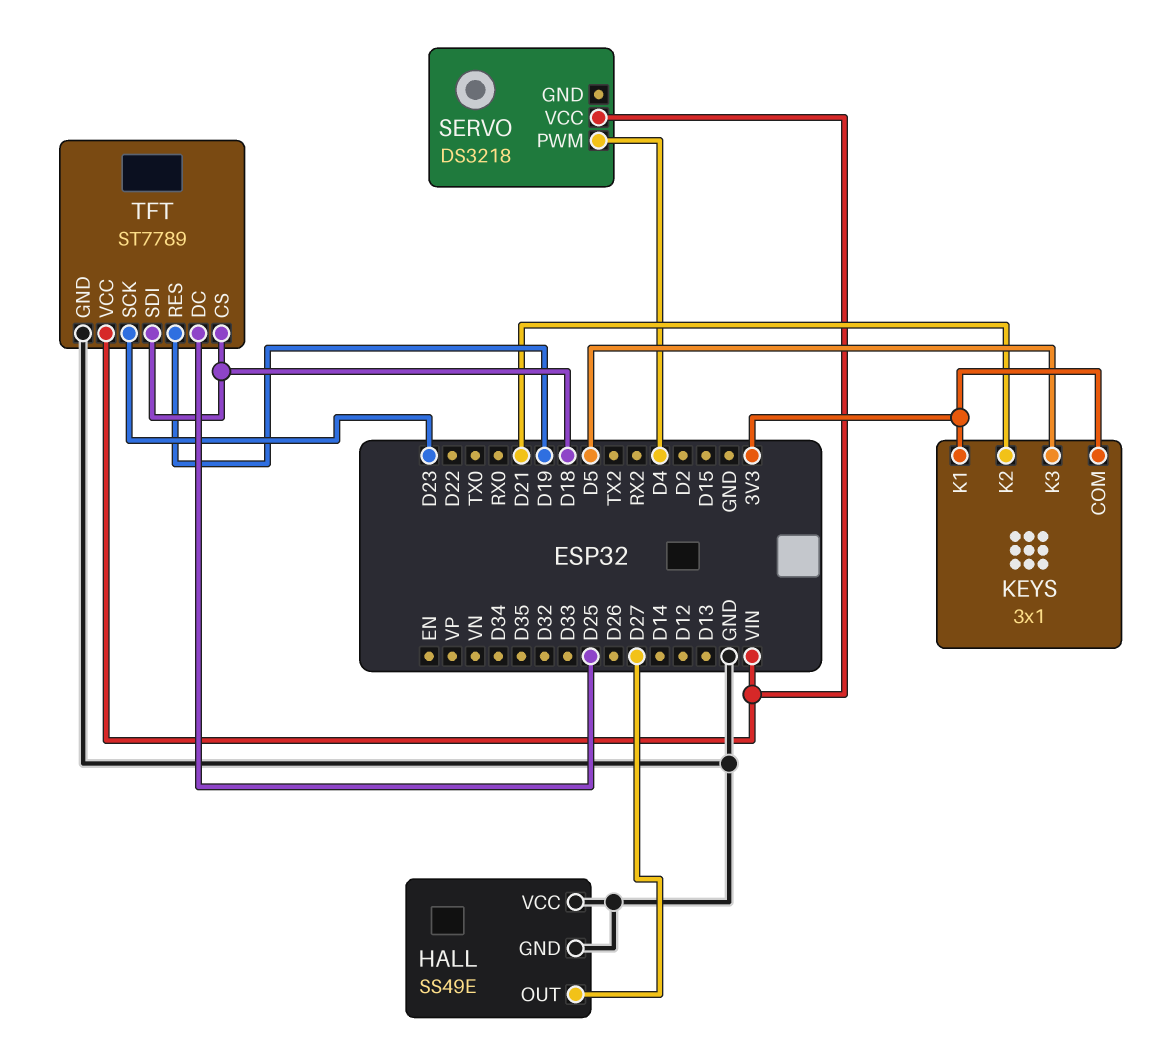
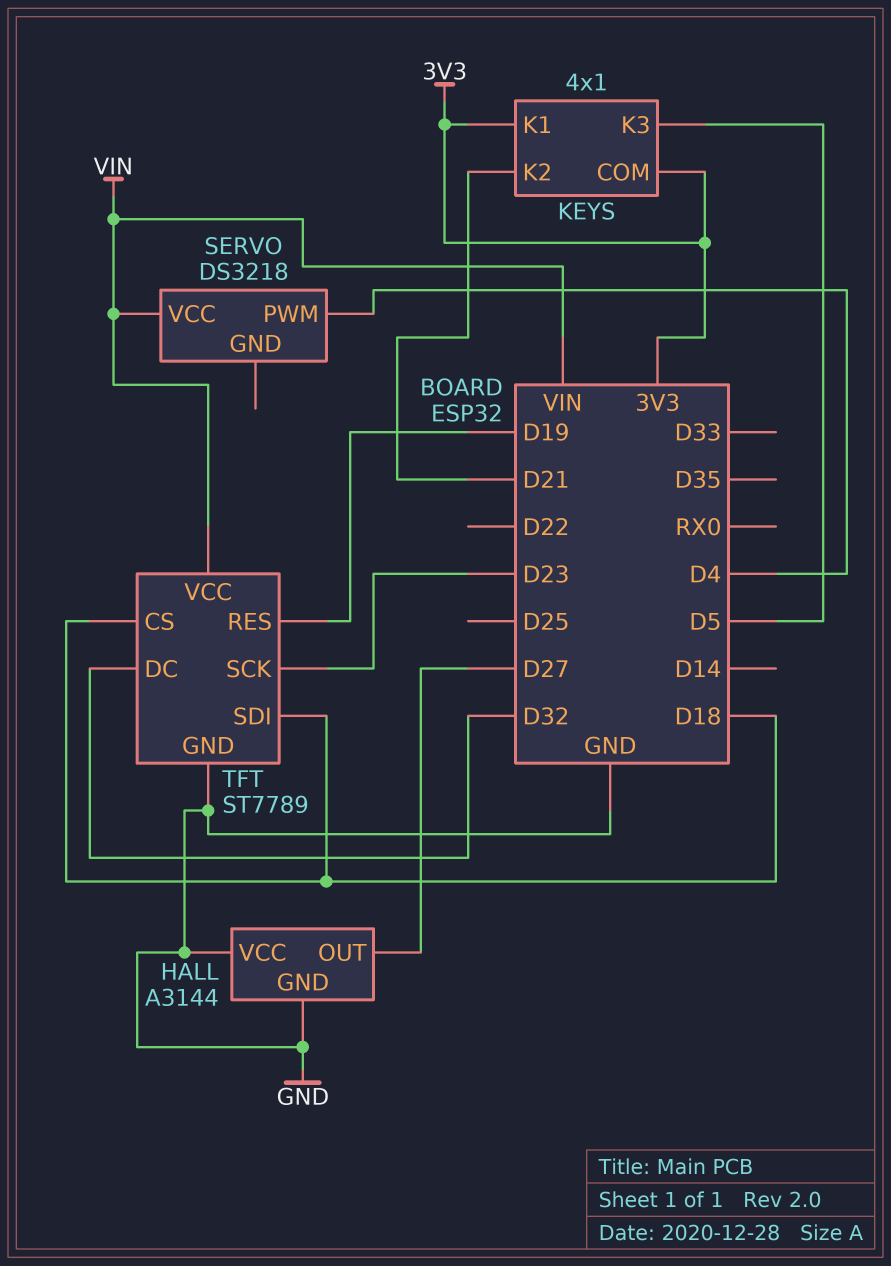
HALL: SS49E -> A3144
KEYS: 3x1 -> 4x1
TFT pin DC: D25 -> D32

